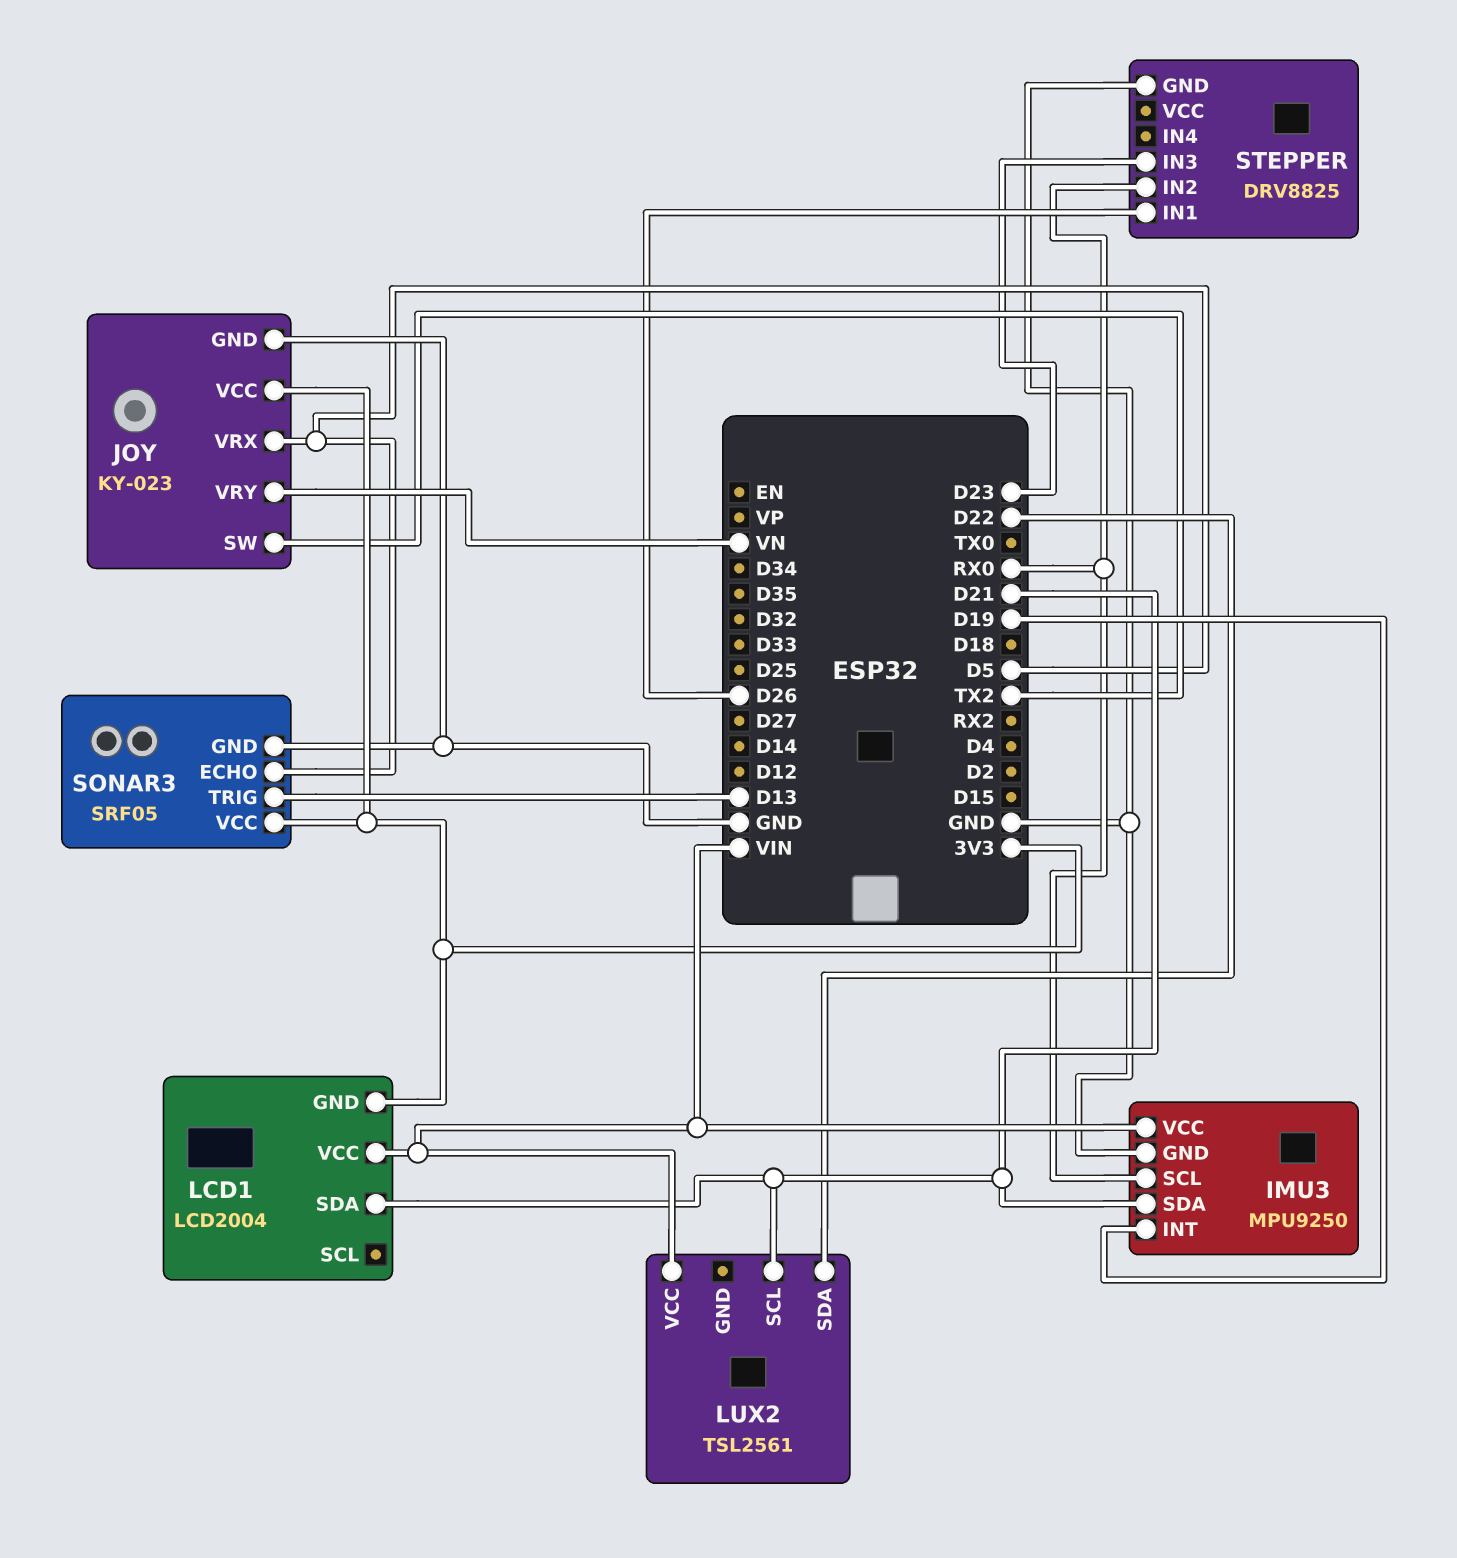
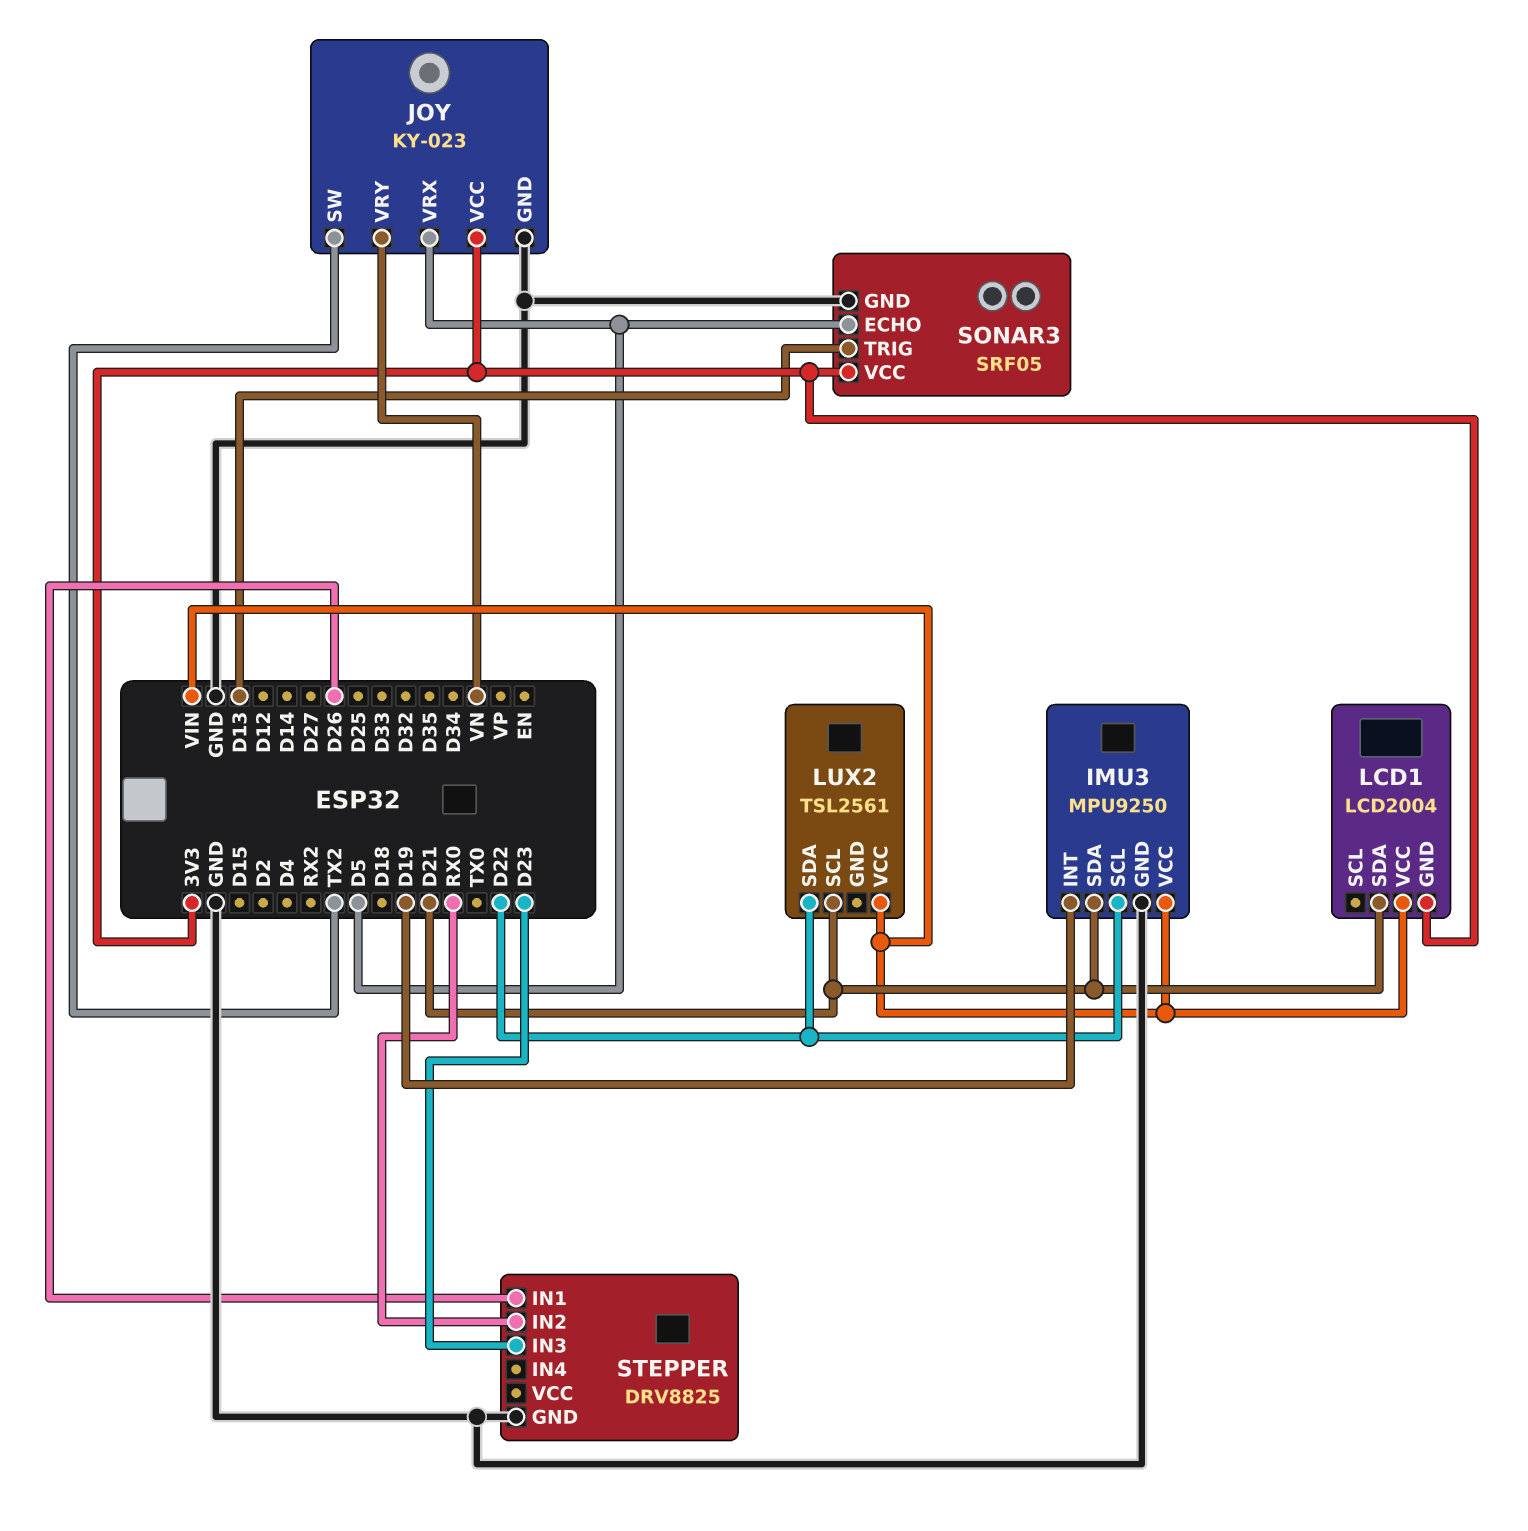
IMU3 pin SCL: RX0 -> D22

